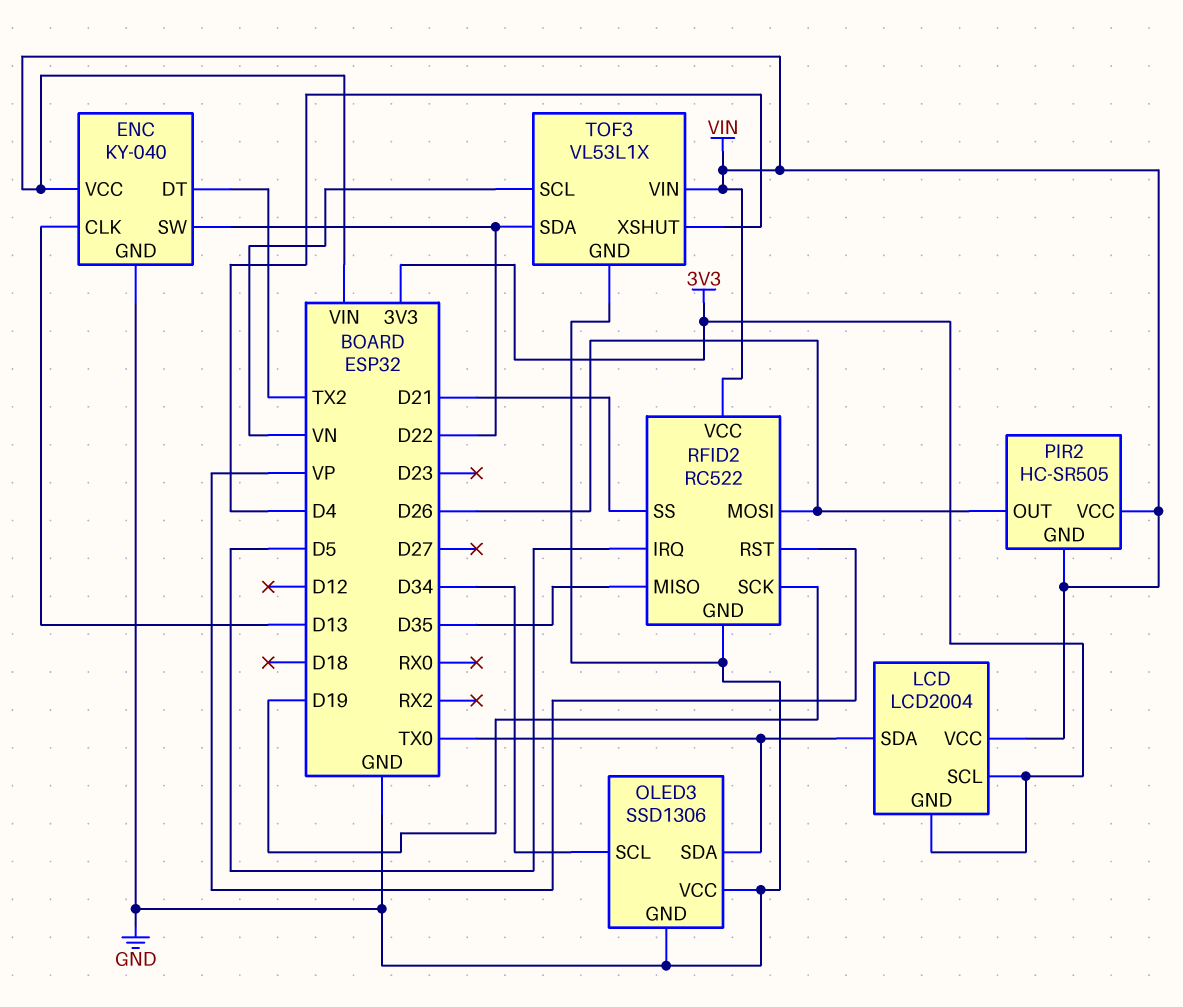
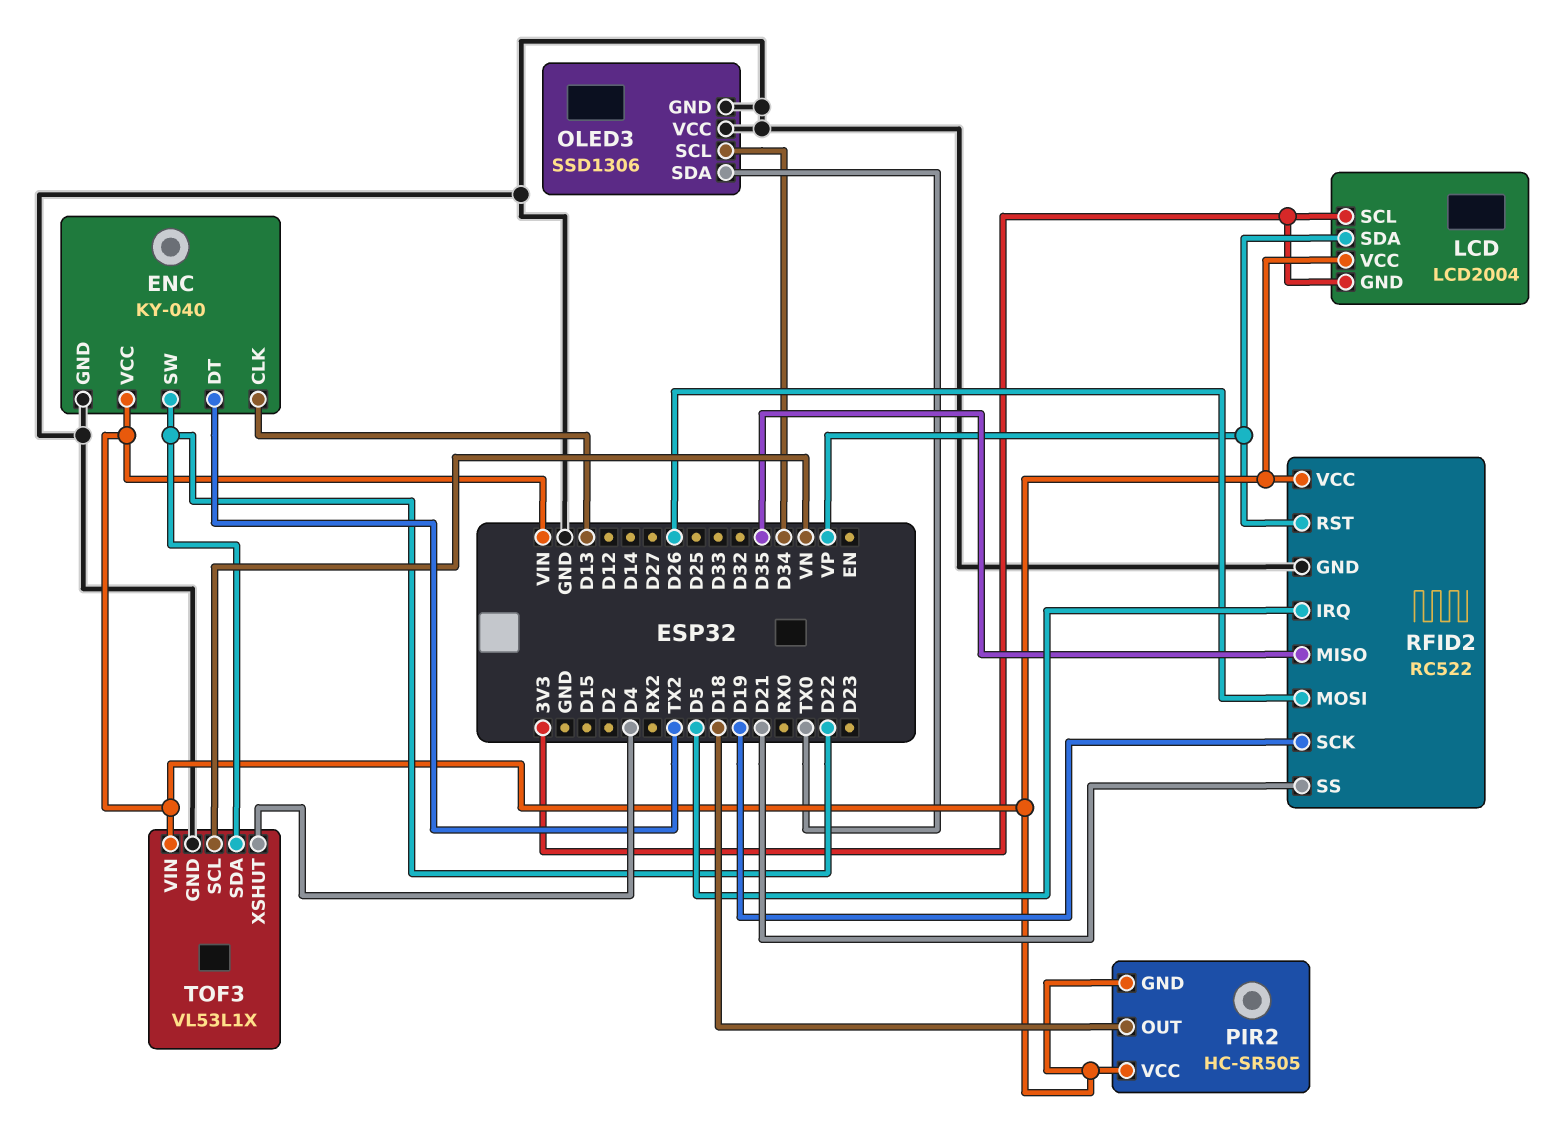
LCD pin SDA: TX0 -> VP
PIR2 pin OUT: D26 -> D18

